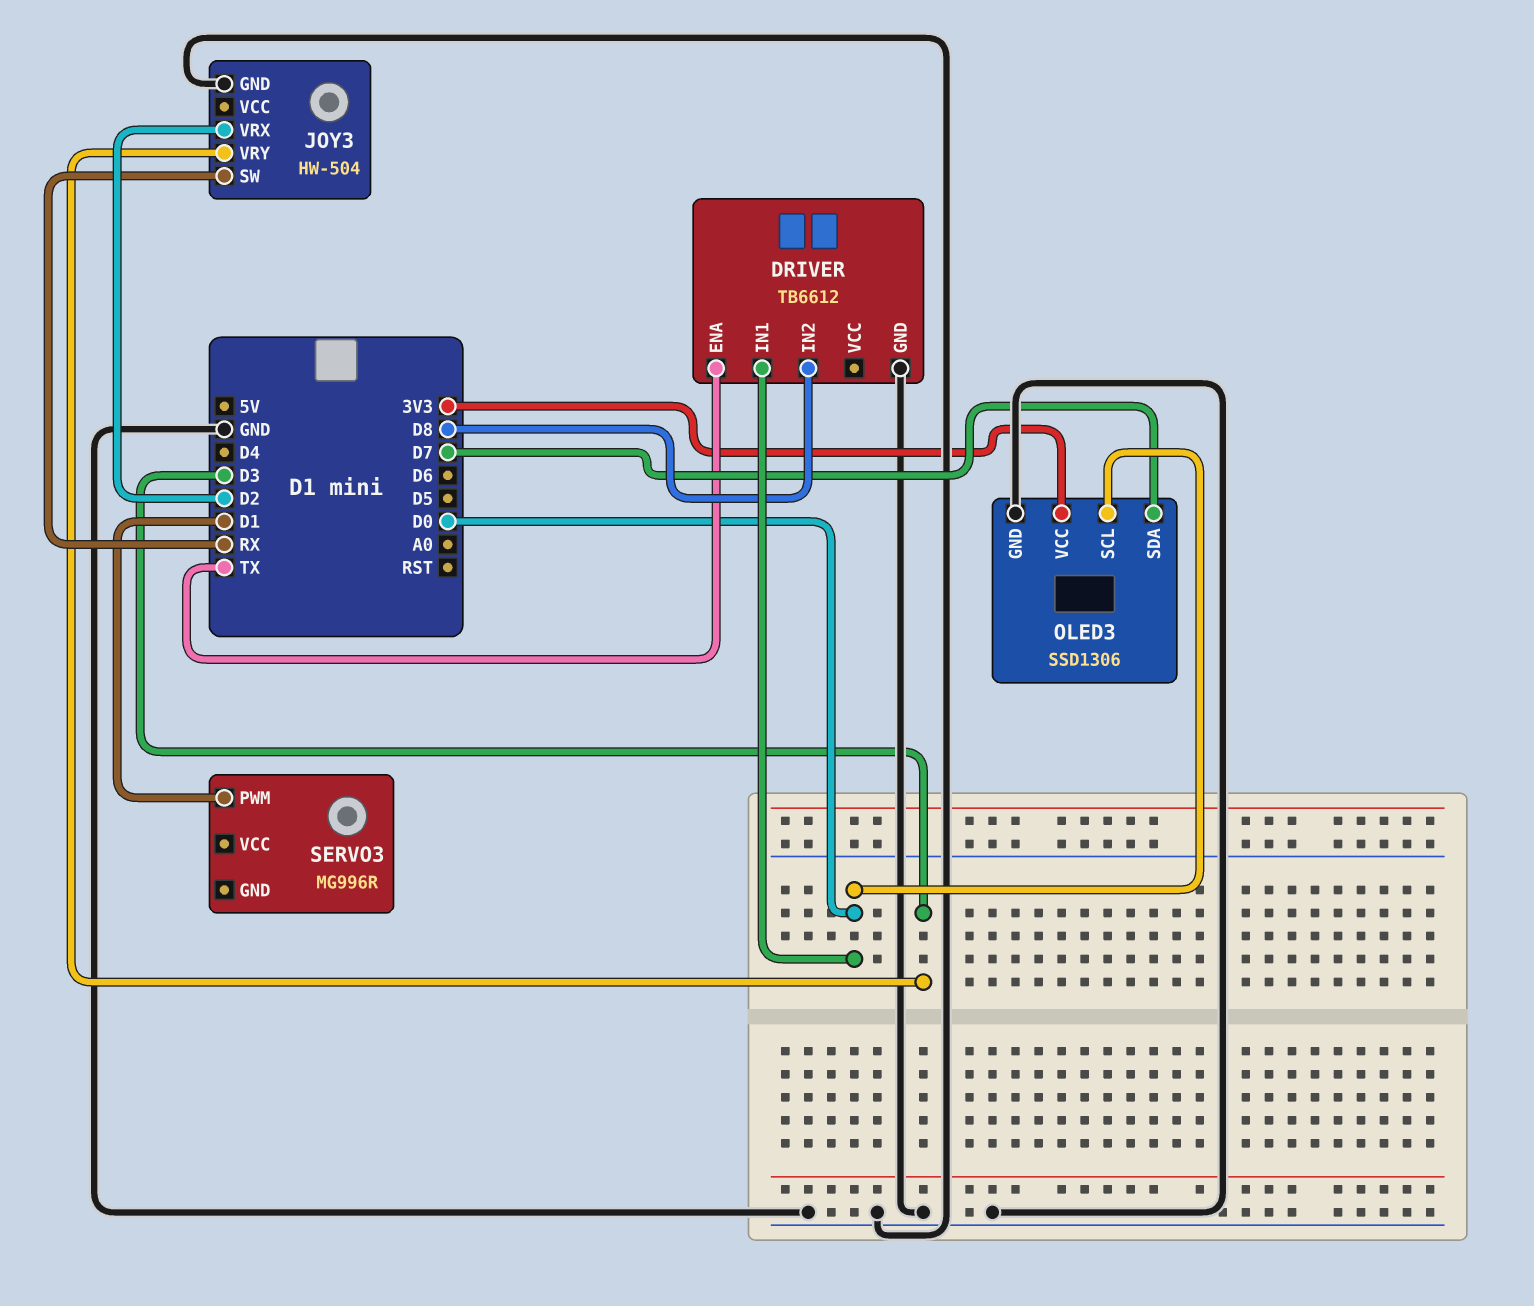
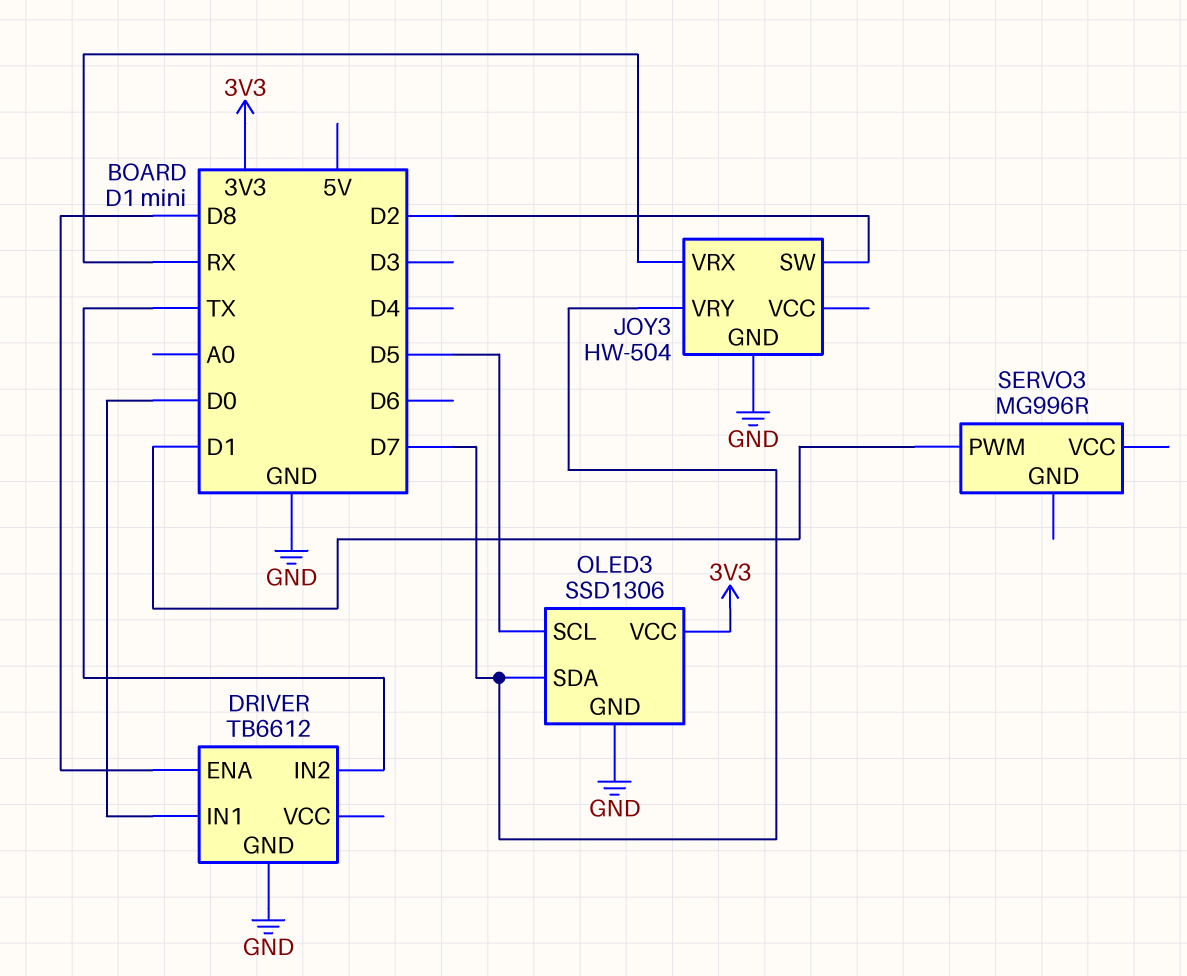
DRIVER pin ENA: TX -> D8
DRIVER pin IN2: D8 -> TX
JOY3 pin SW: RX -> D2
JOY3 pin VRX: D2 -> RX
JOY3 pin VRY: D3 -> D7
OLED3 pin SCL: D0 -> D5

